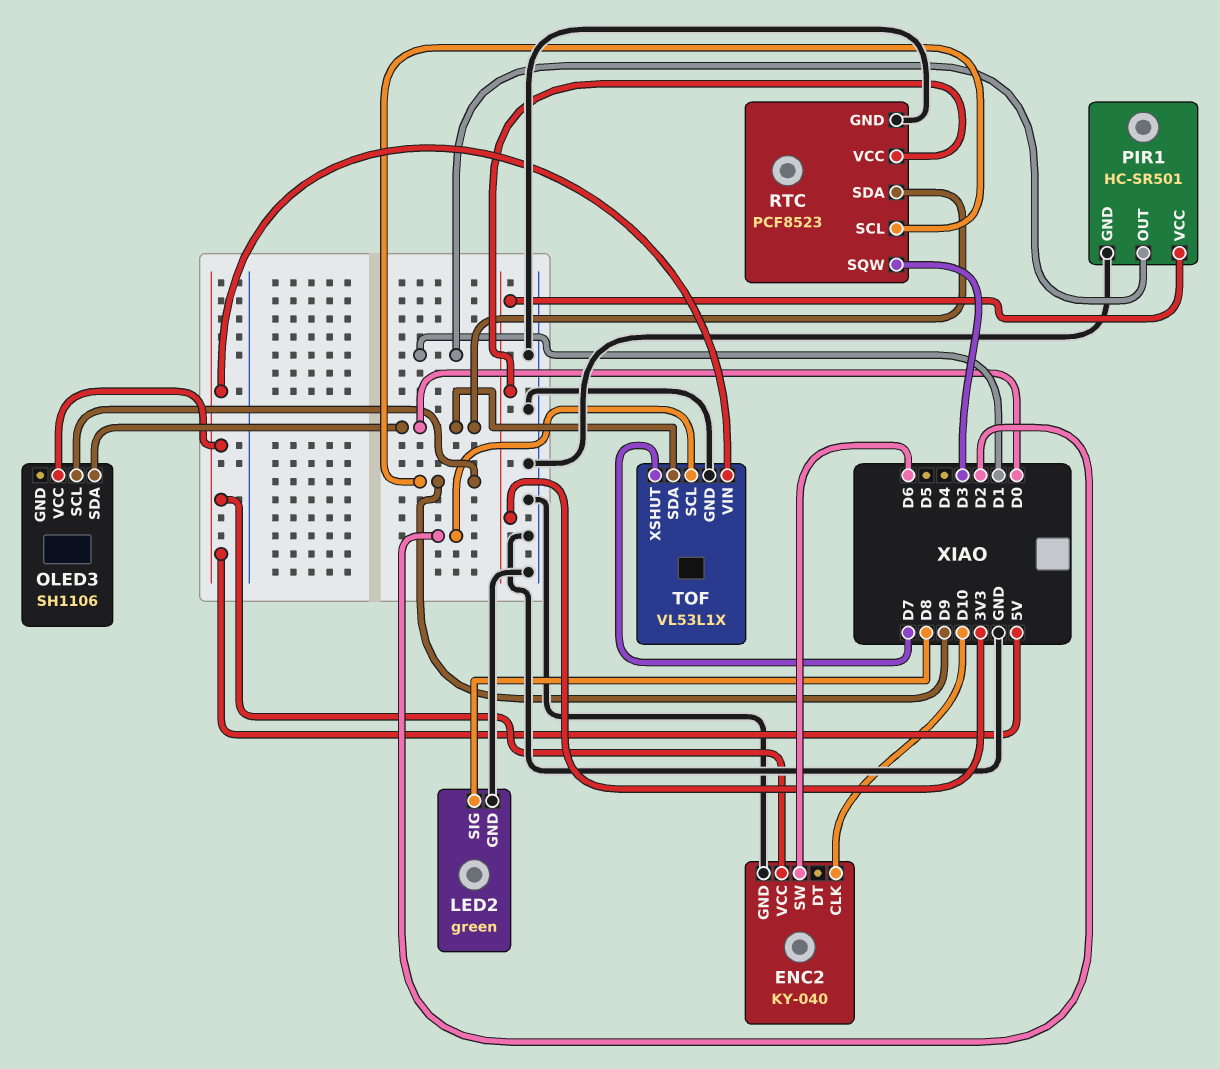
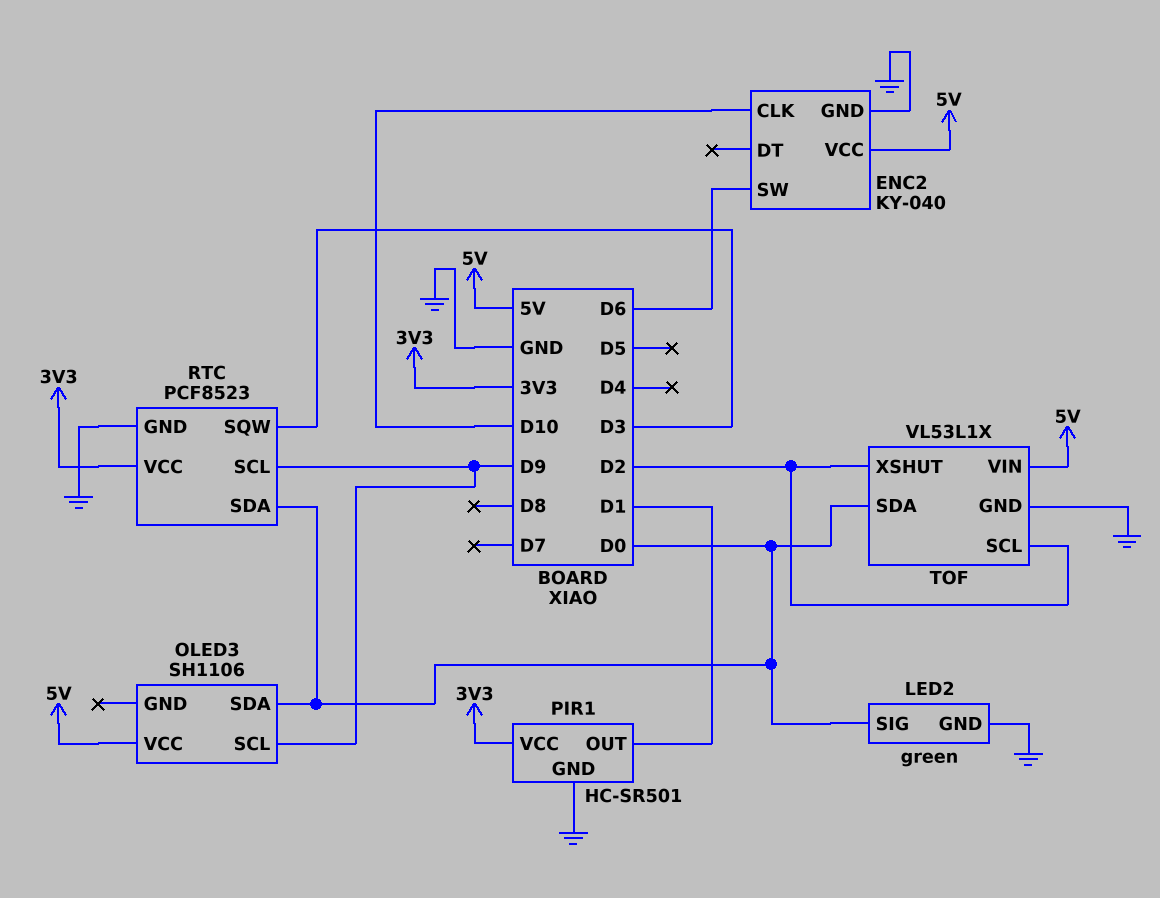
LED2 pin SIG: D8 -> D0
TOF pin XSHUT: D7 -> D2

